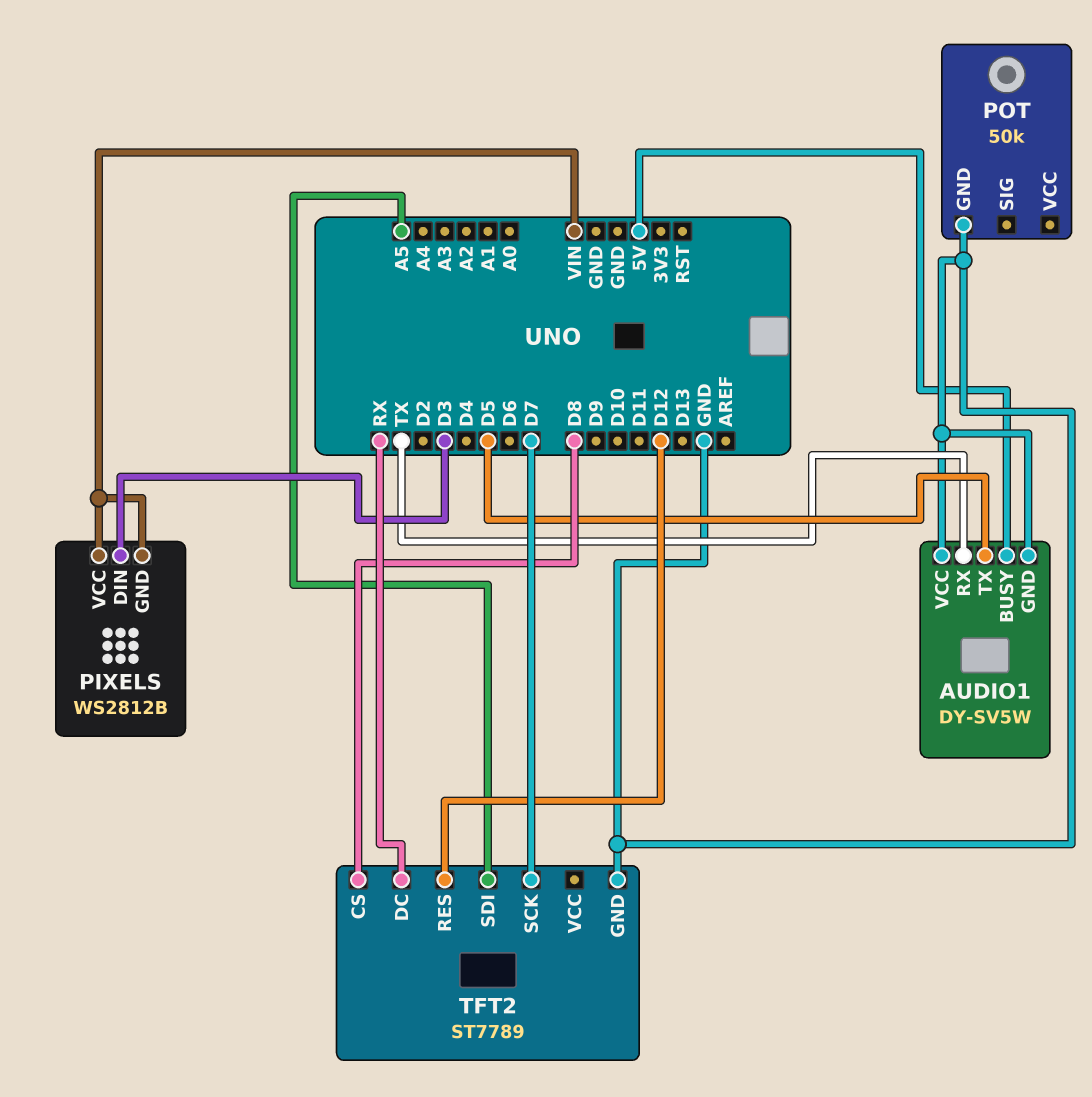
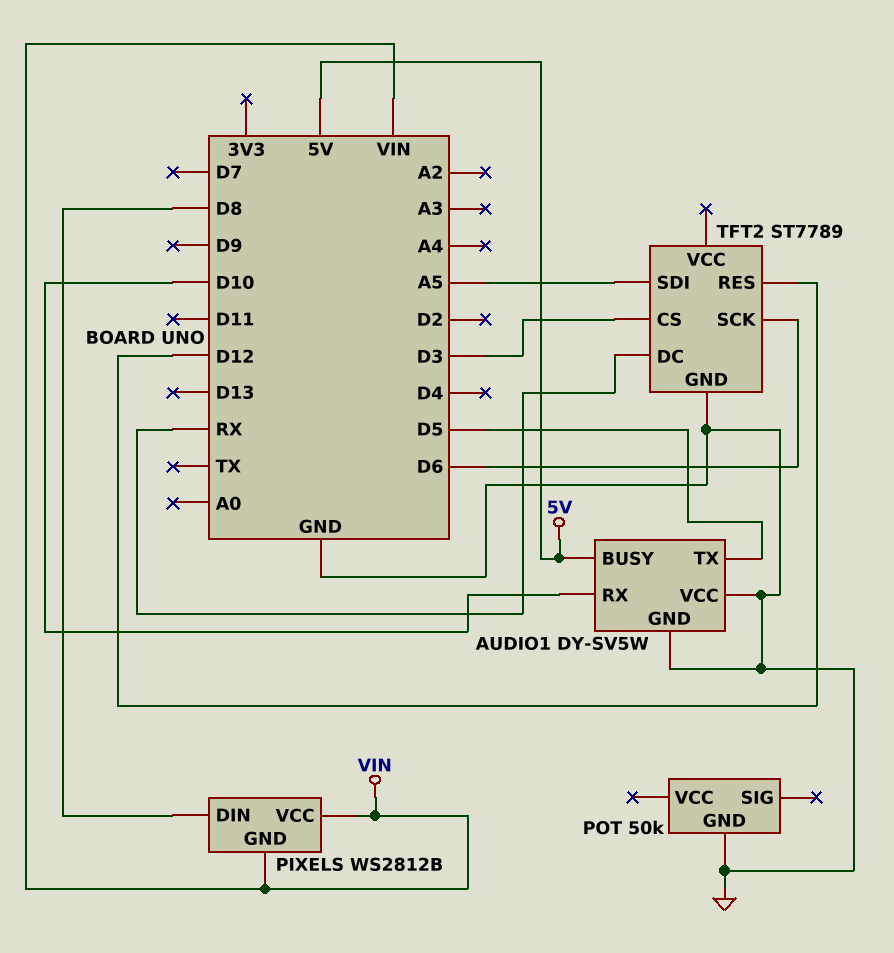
AUDIO1 pin RX: TX -> D10
PIXELS pin DIN: D3 -> D8
TFT2 pin CS: D8 -> D3
TFT2 pin SCK: D7 -> D6

